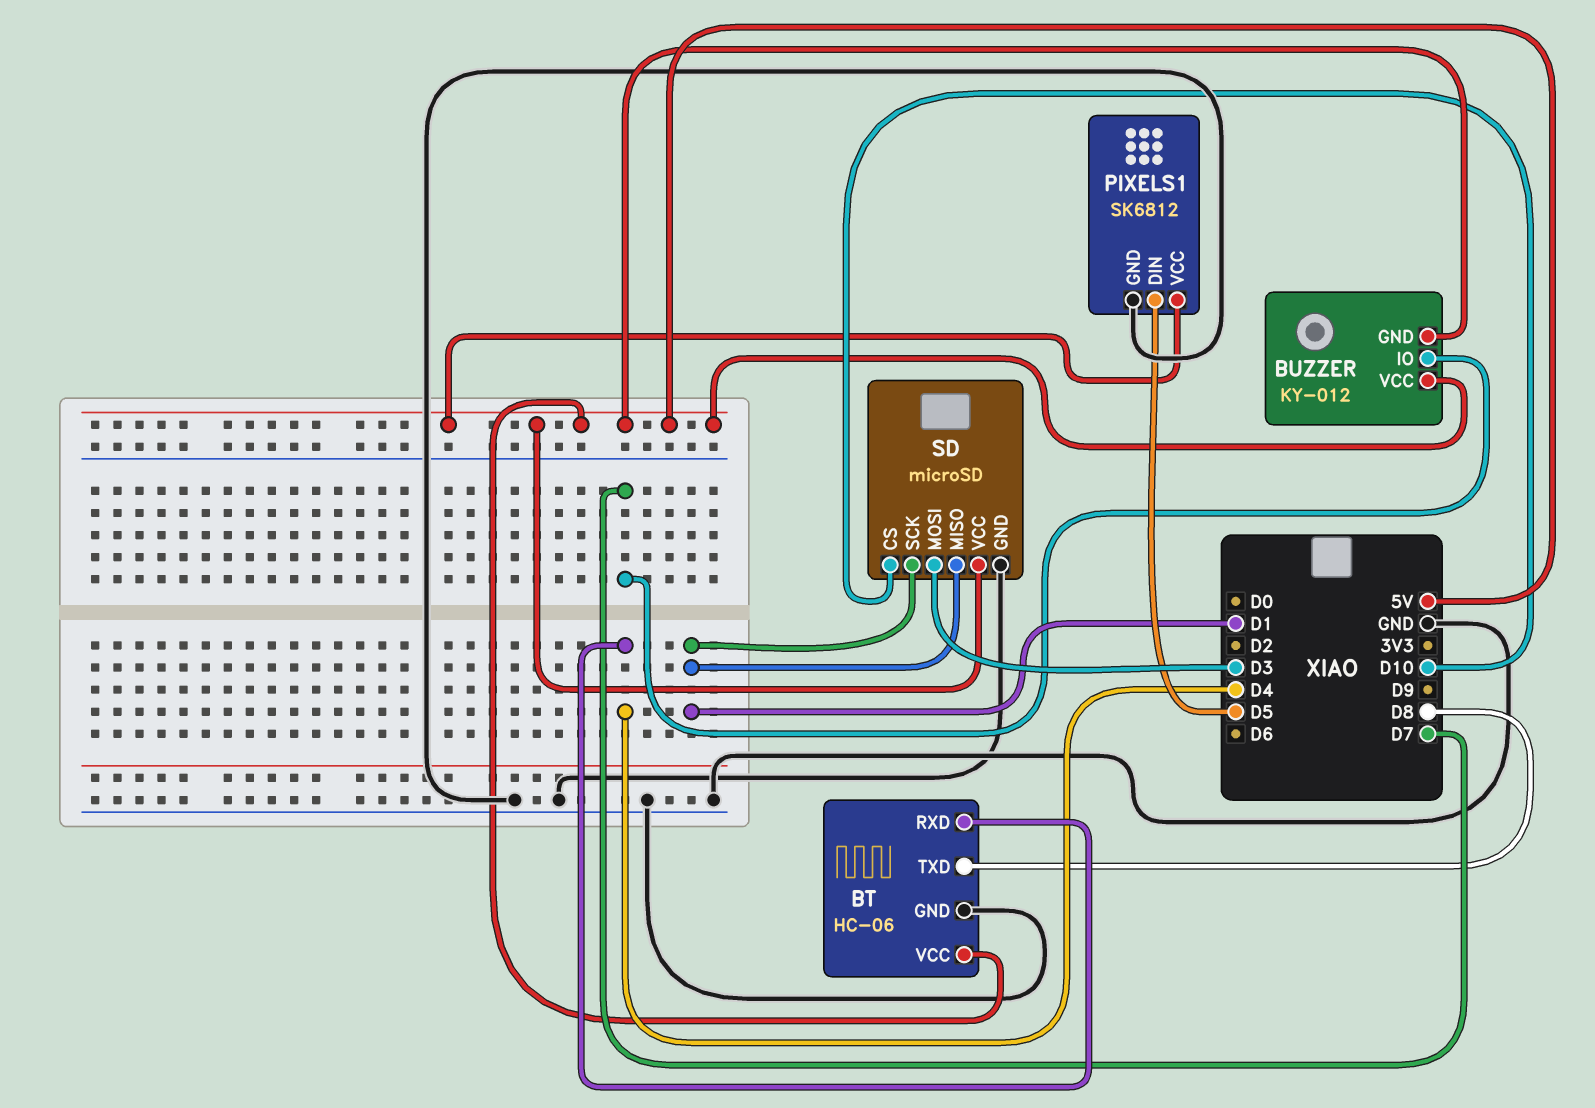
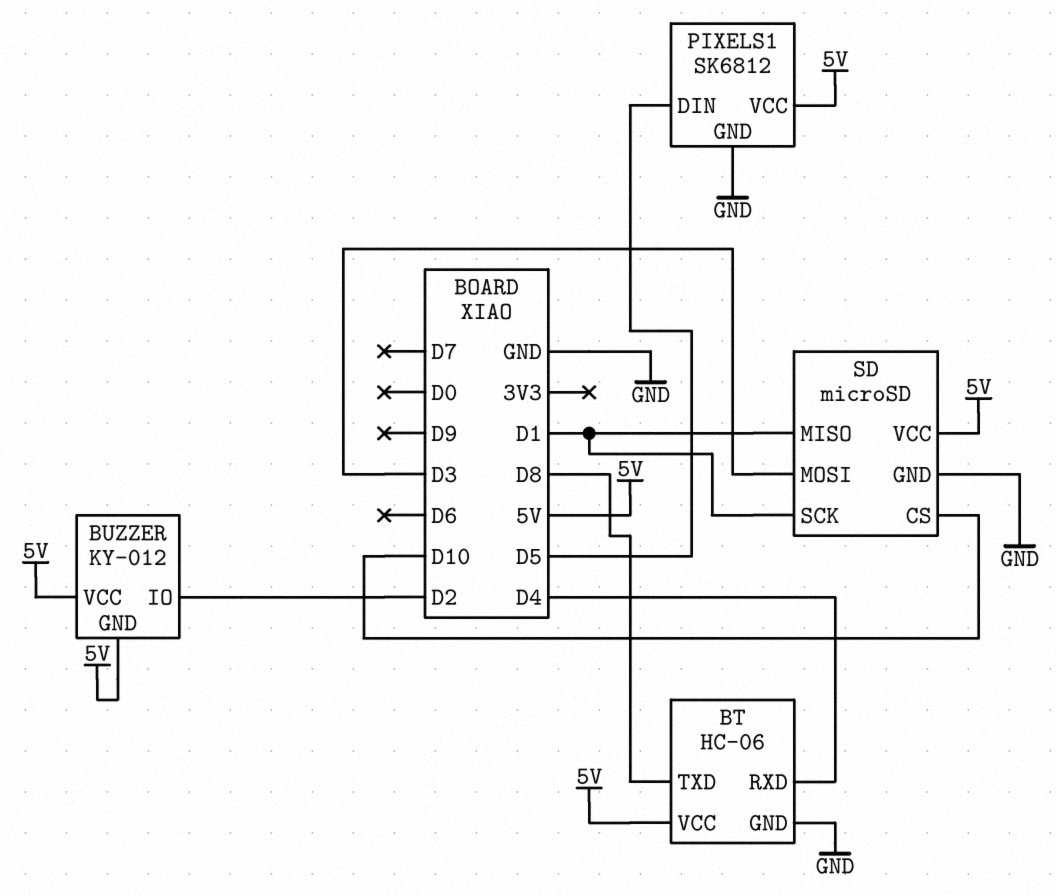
BUZZER pin IO: D7 -> D2

